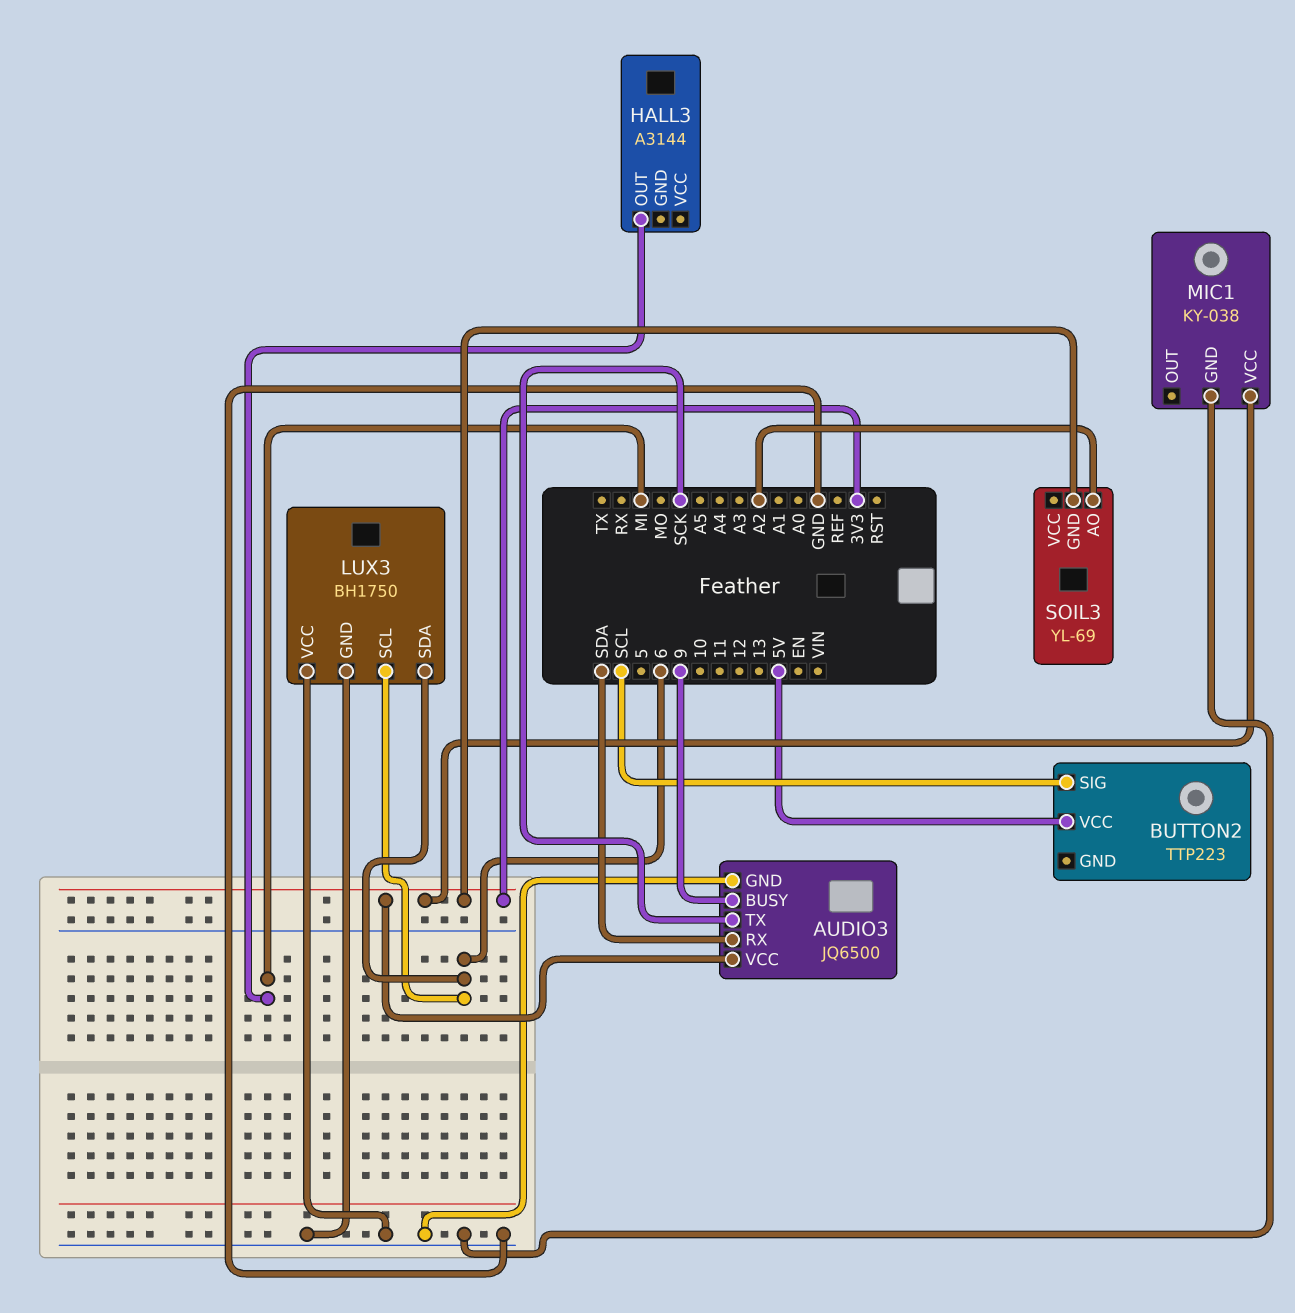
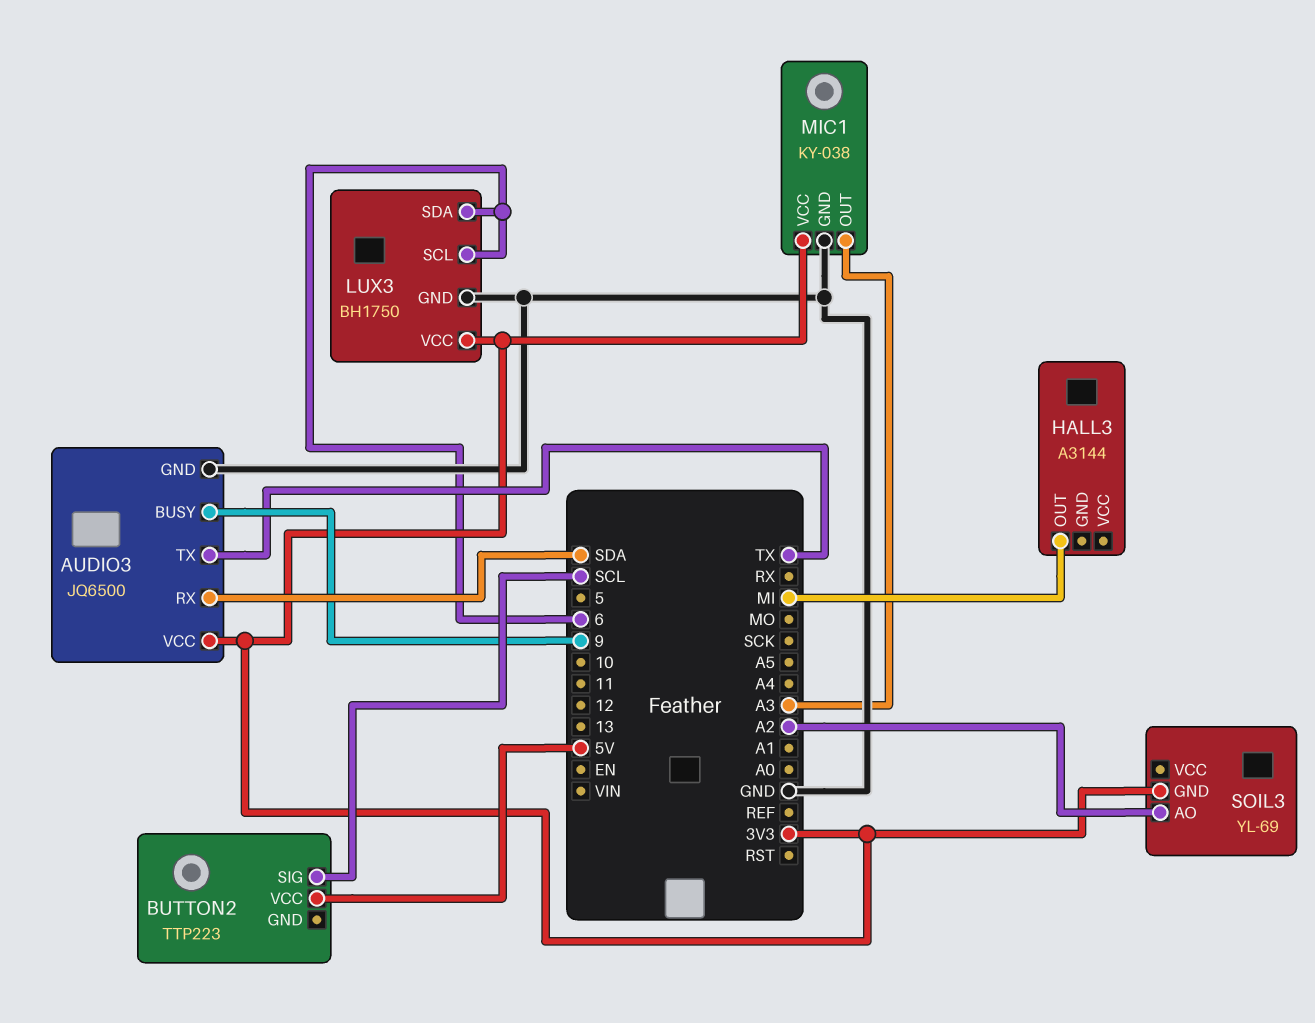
AUDIO3 pin TX: SCK -> TX
LUX3 pin VCC: GND -> 3V3
MIC1 pin OUT: none -> A3

